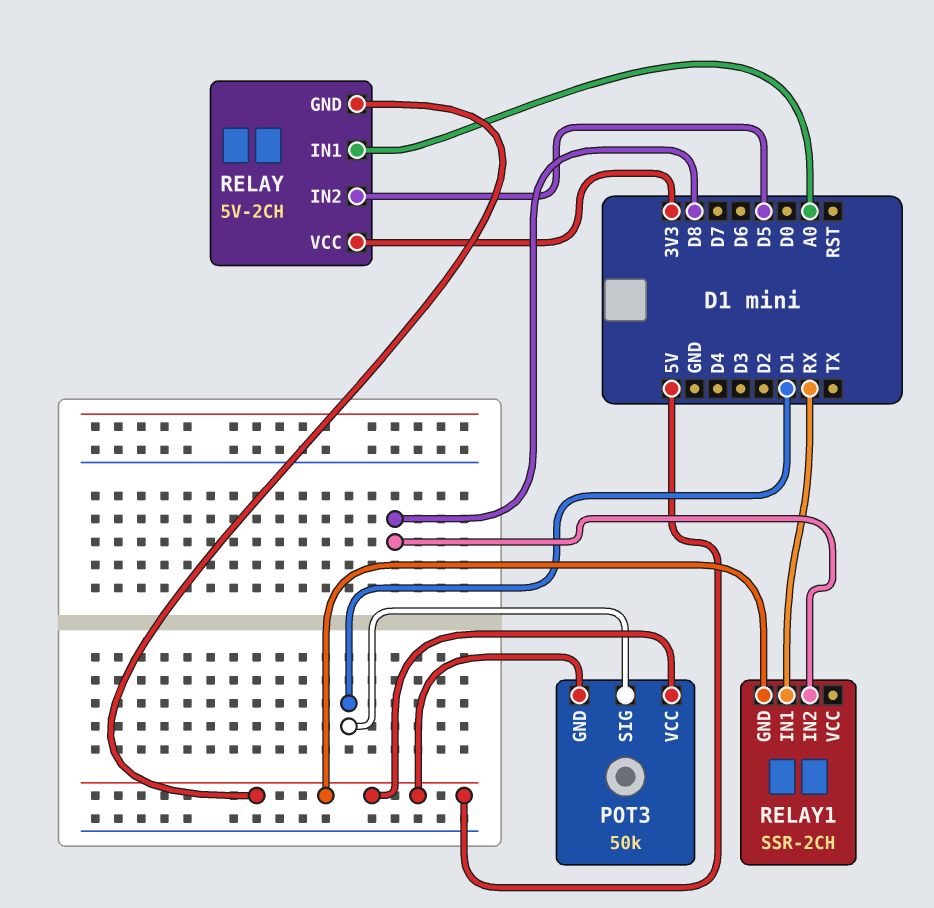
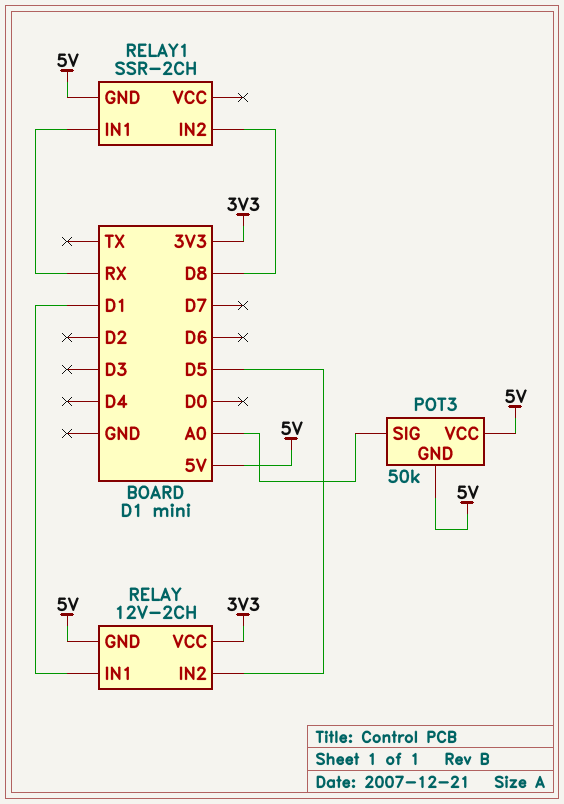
POT3 pin SIG: D1 -> A0
RELAY: 5V-2CH -> 12V-2CH
RELAY pin IN1: A0 -> D1

